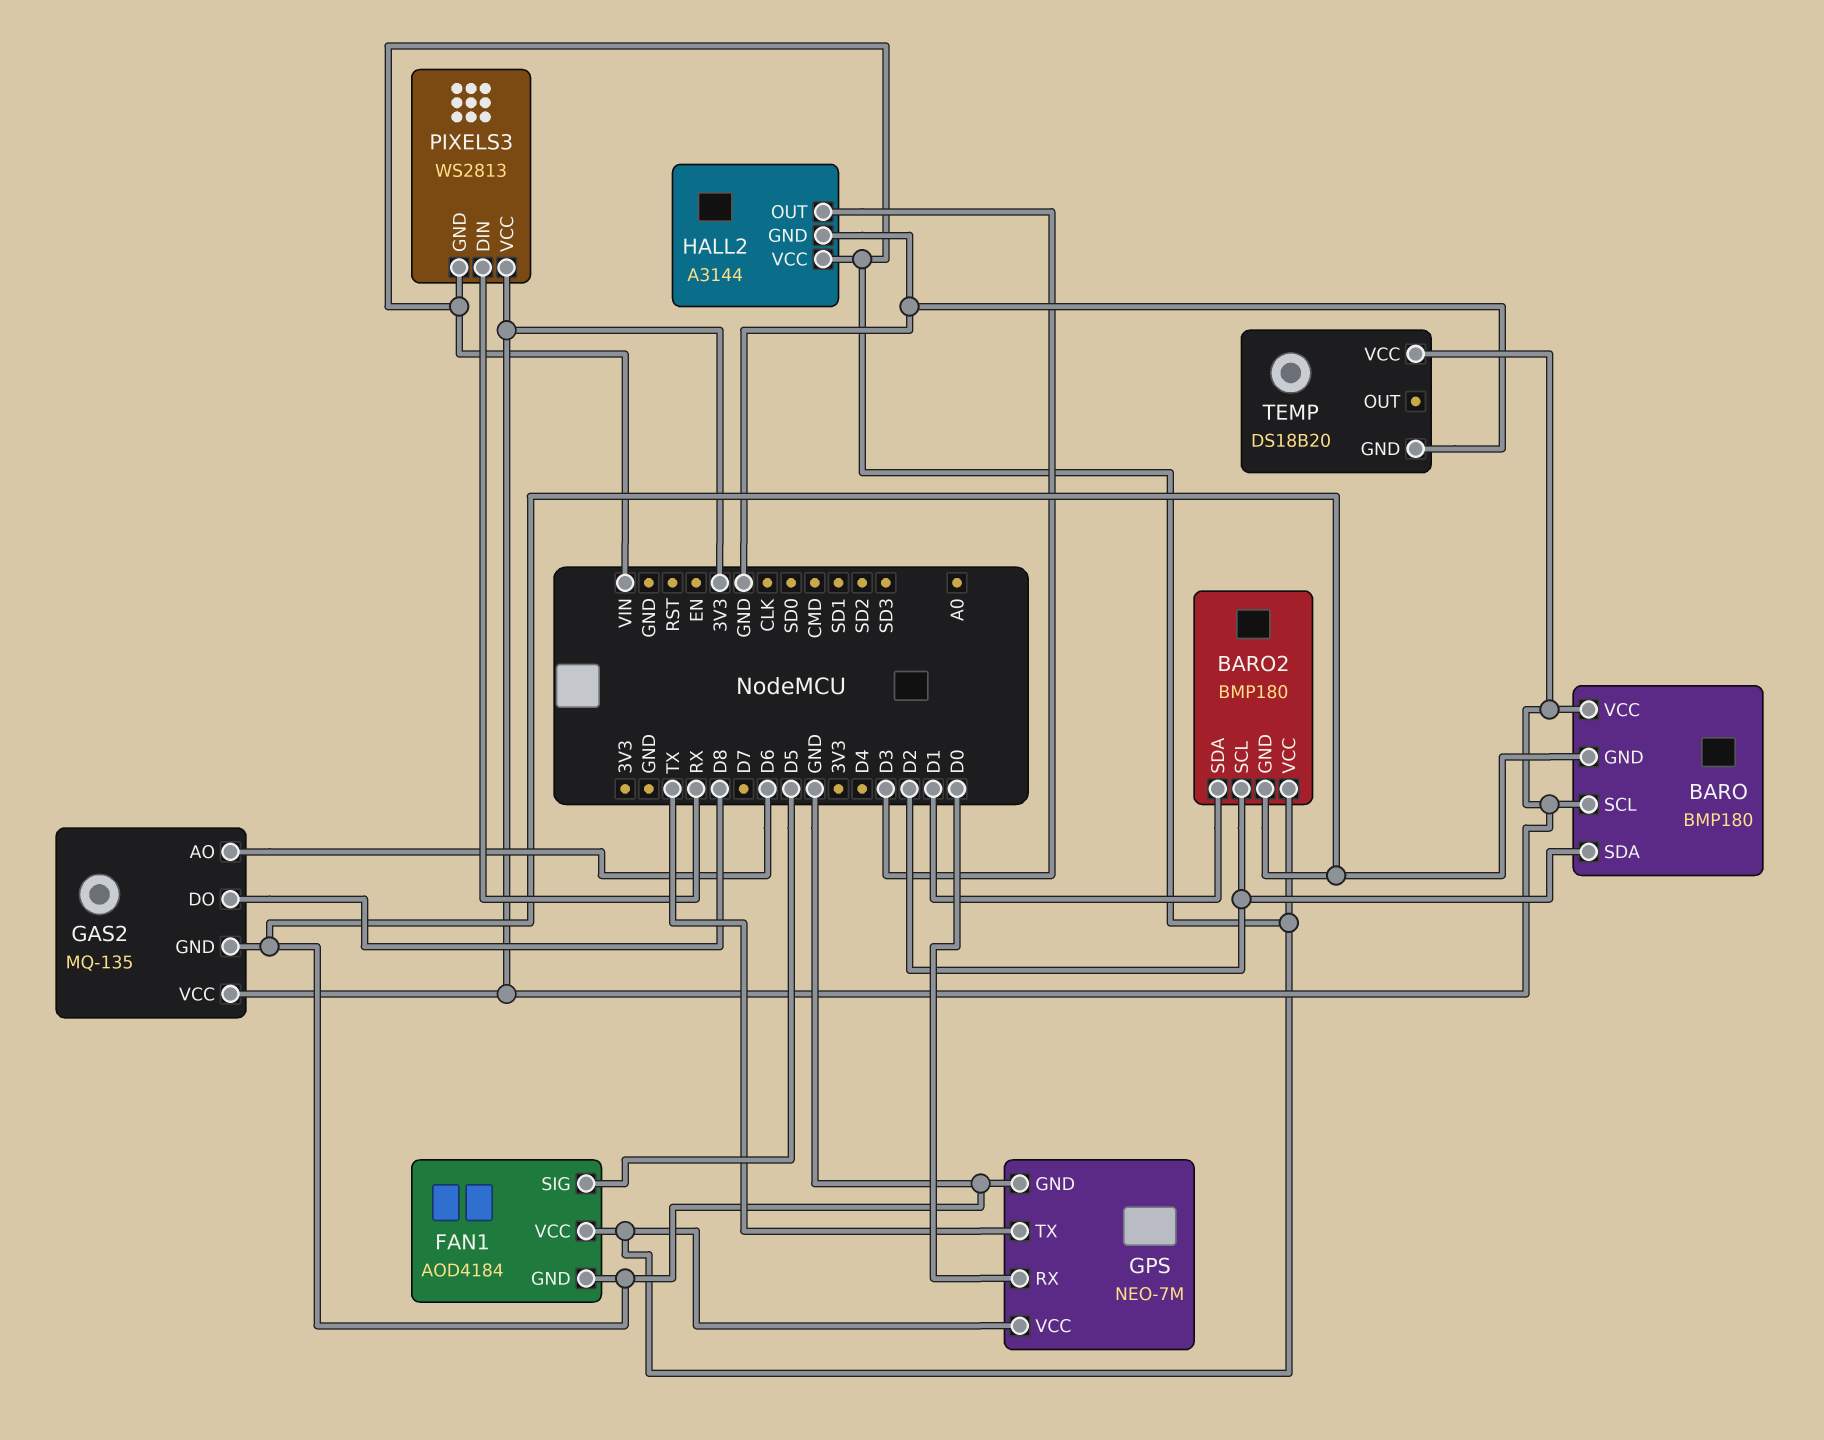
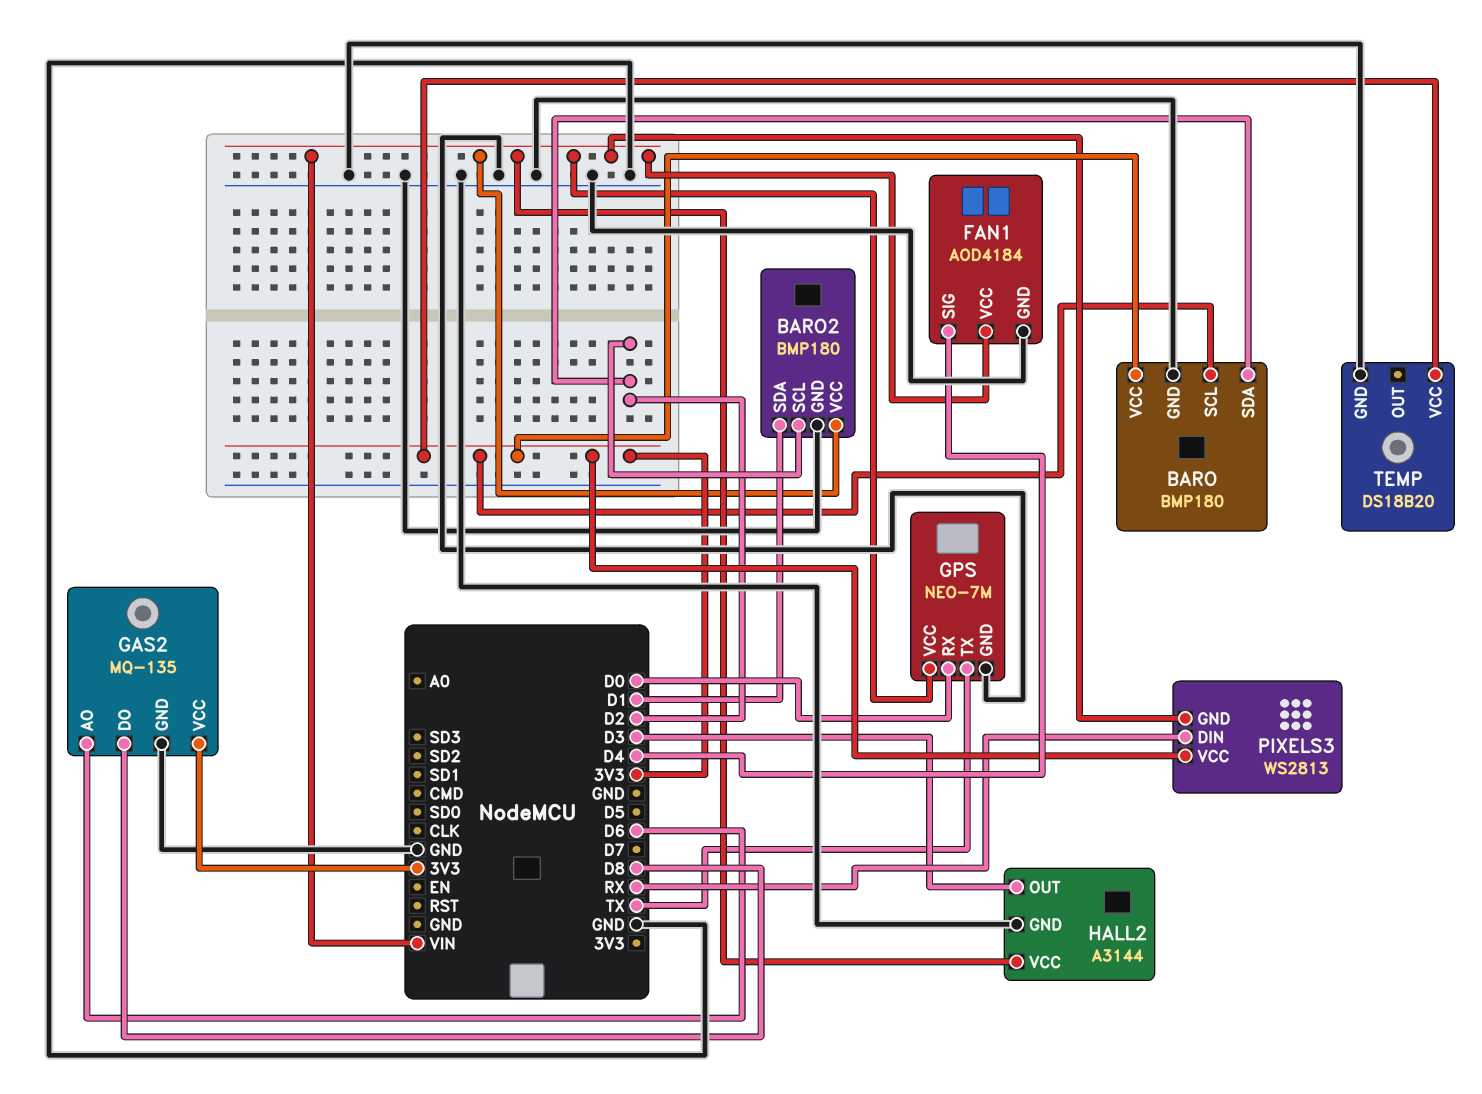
FAN1 pin SIG: D5 -> D4

